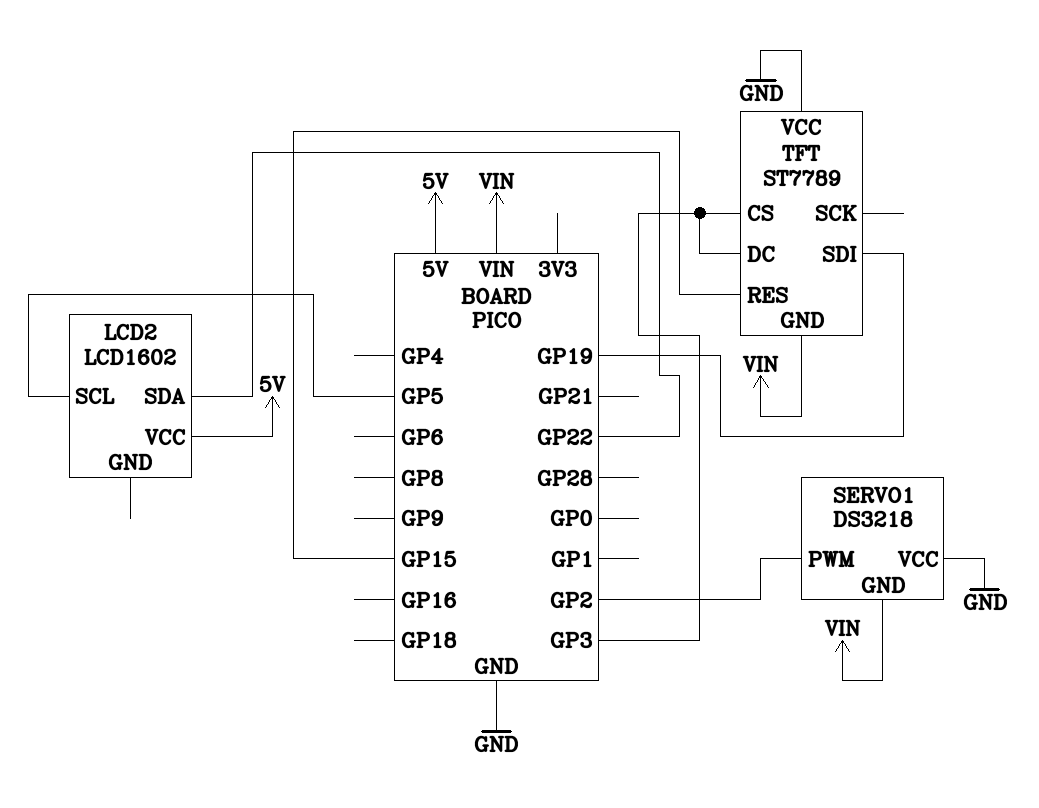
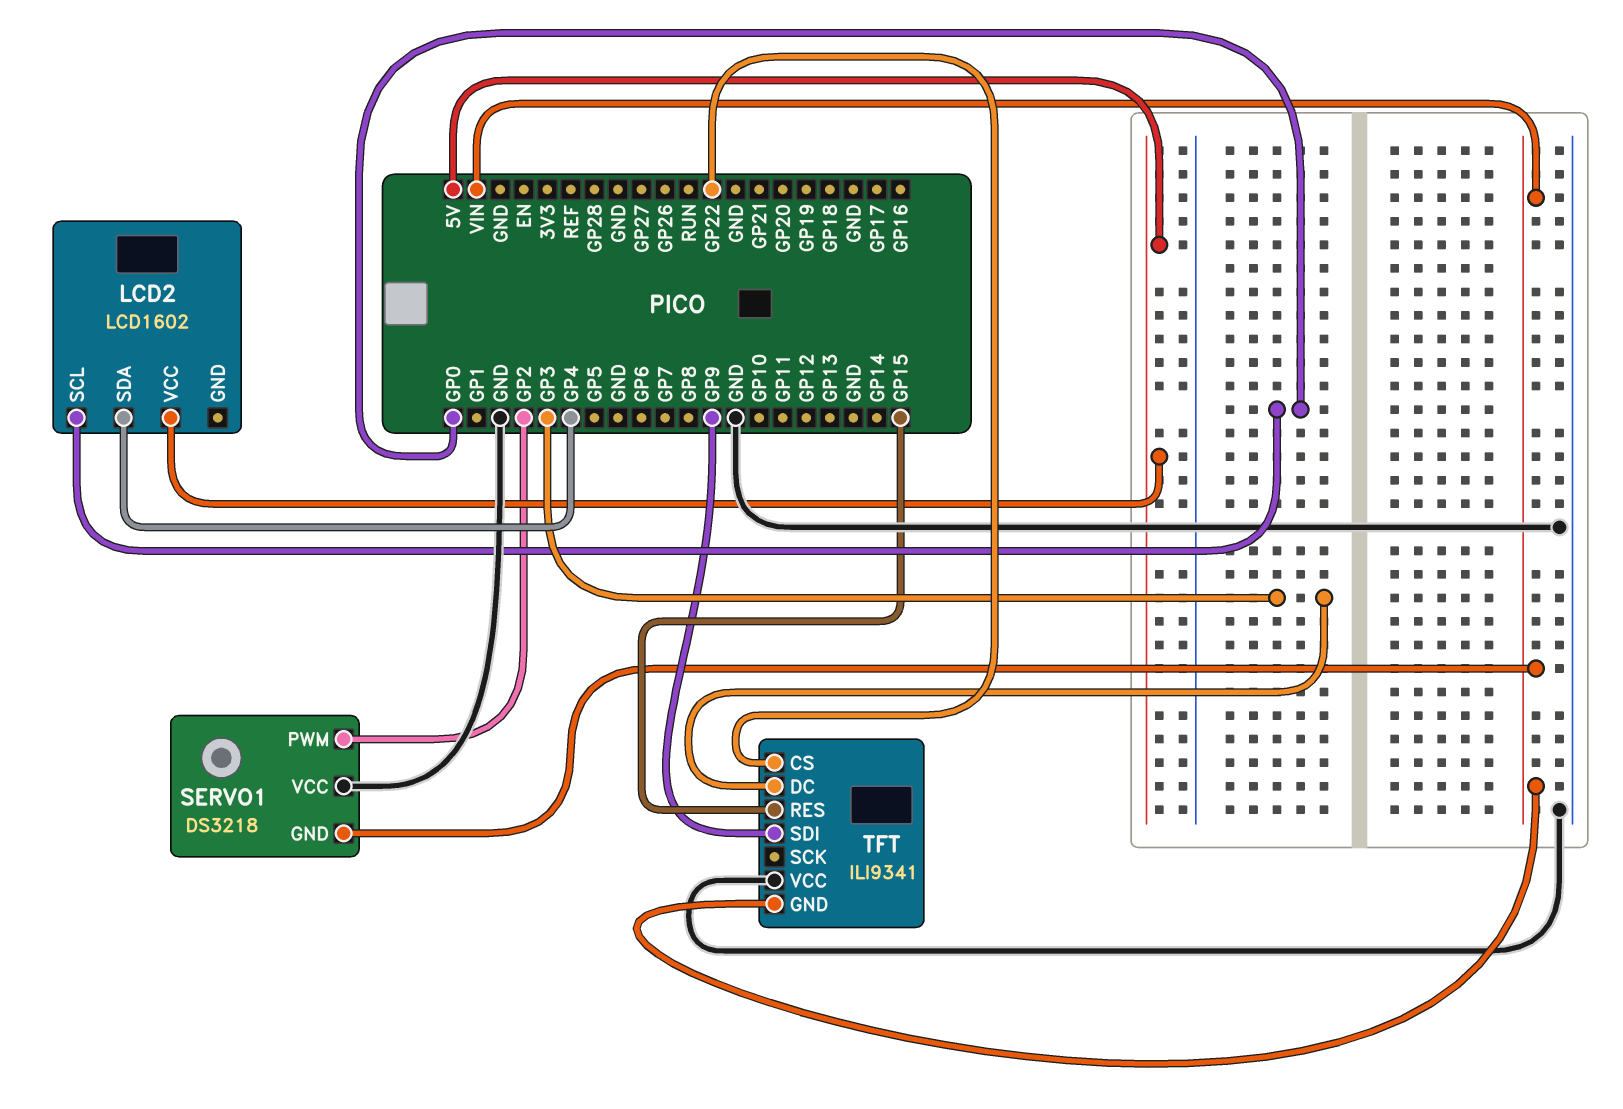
LCD2 pin SCL: GP5 -> GP0
LCD2 pin SDA: GP22 -> GP4
TFT: ST7789 -> ILI9341
TFT pin CS: GP3 -> GP22
TFT pin SDI: GP19 -> GP9

